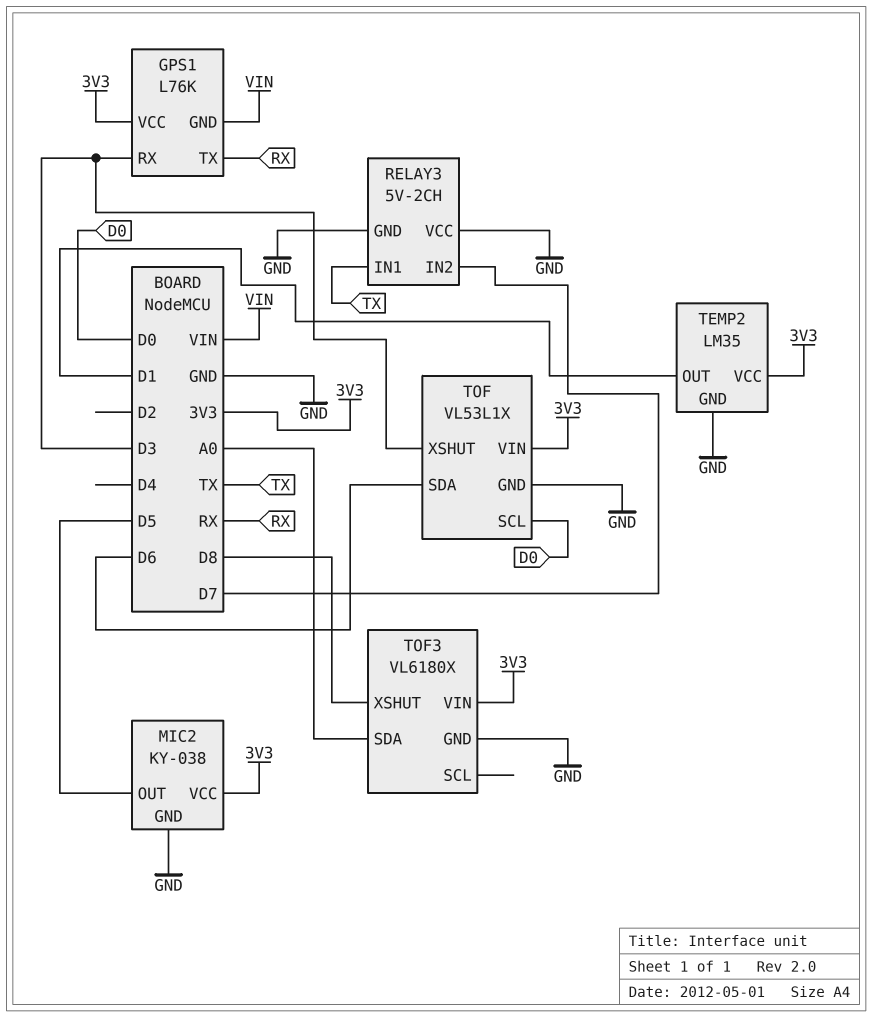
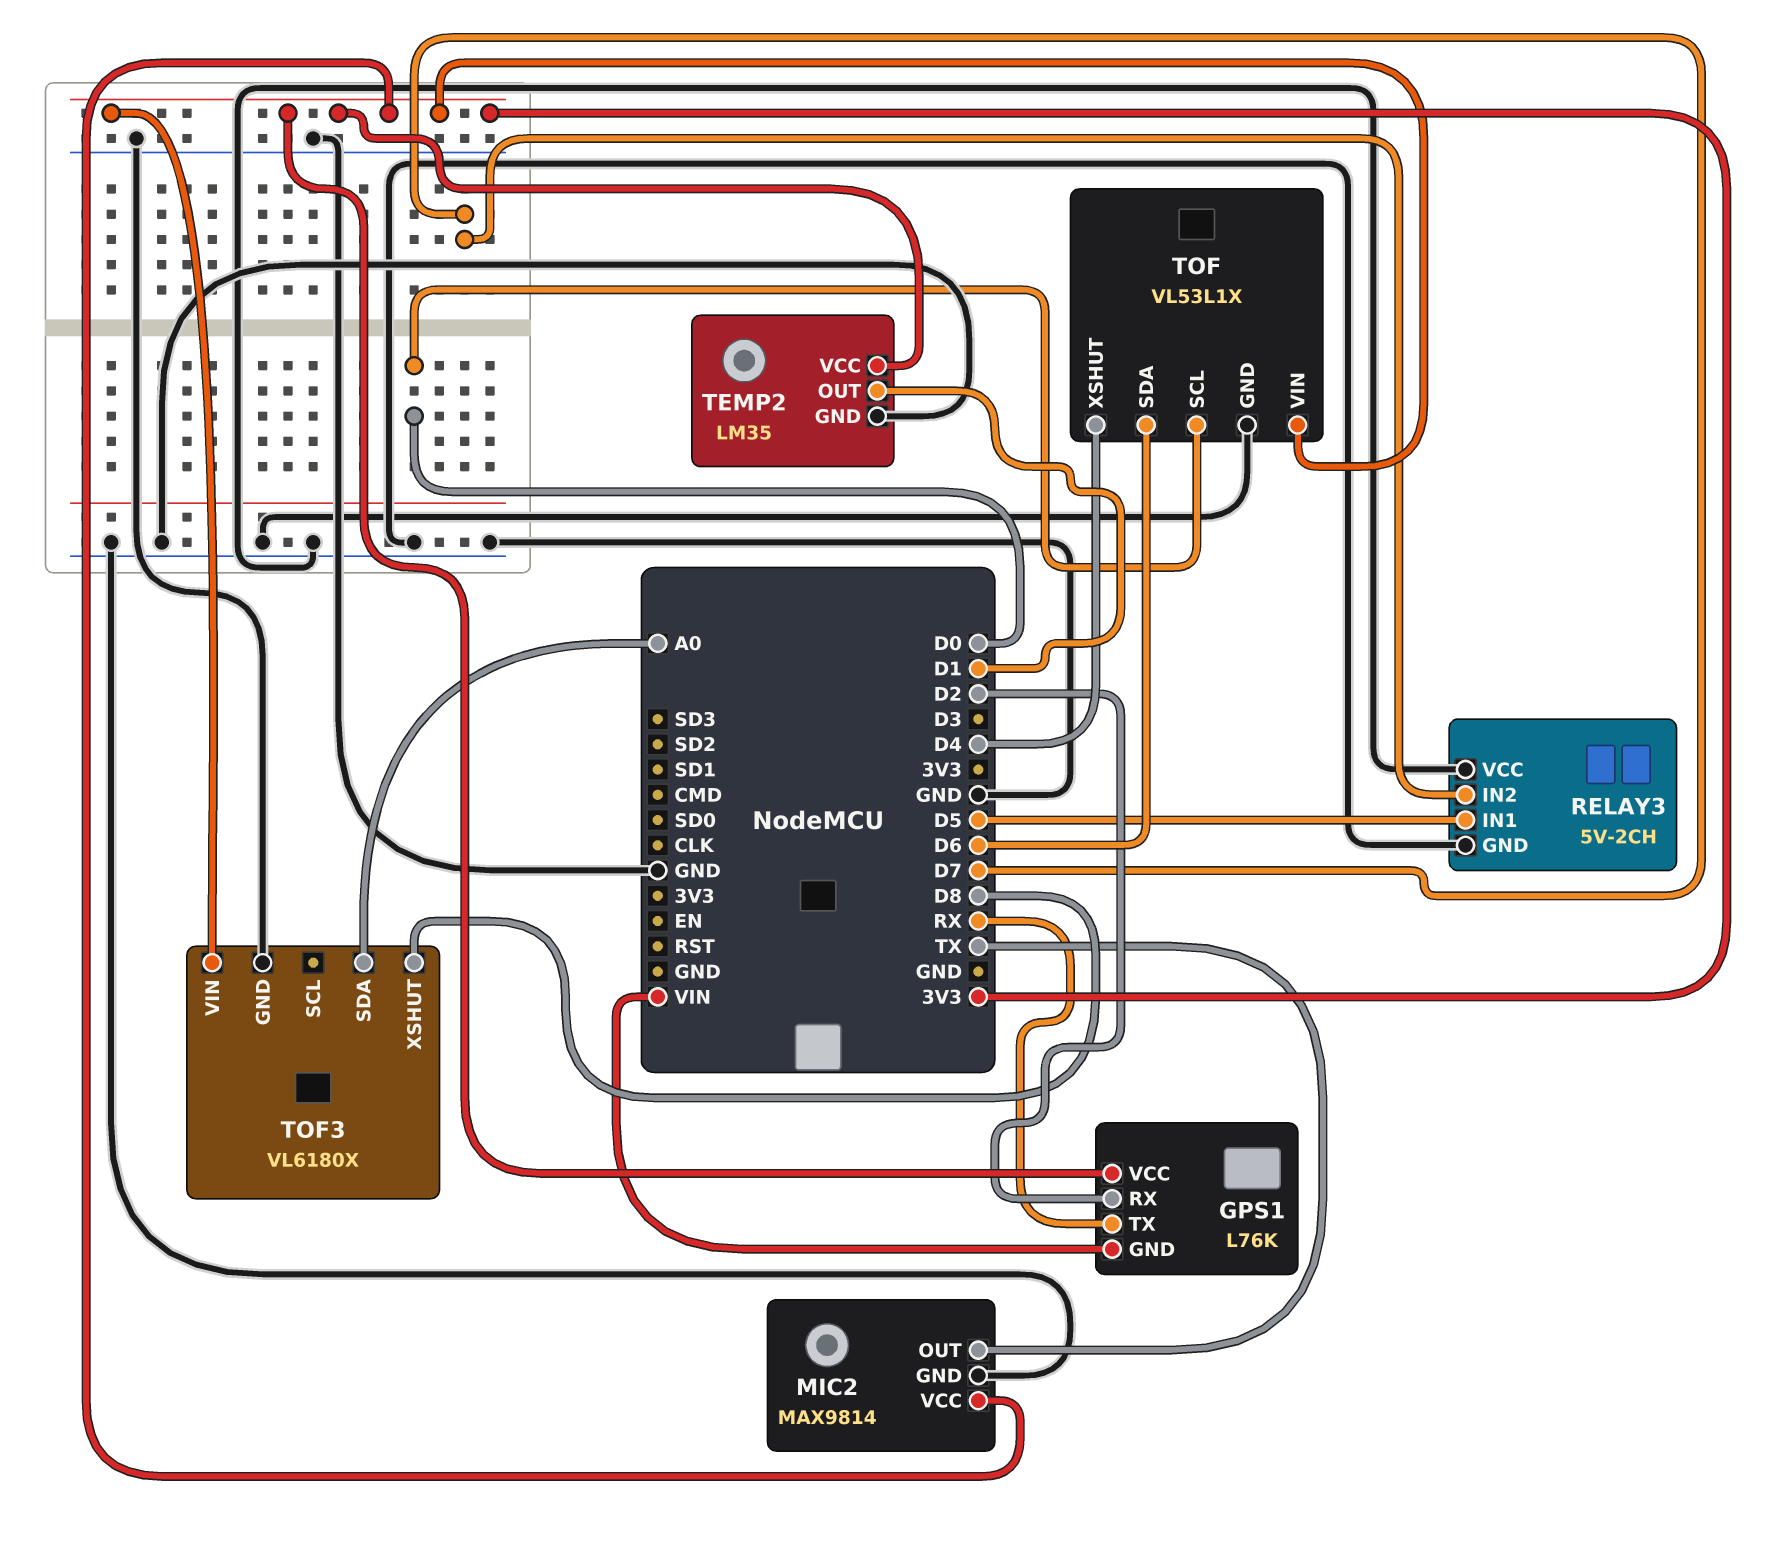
GPS1 pin RX: D3 -> D2
MIC2: KY-038 -> MAX9814
MIC2 pin OUT: D5 -> TX
RELAY3 pin IN1: TX -> D5
TOF pin XSHUT: D3 -> D4

